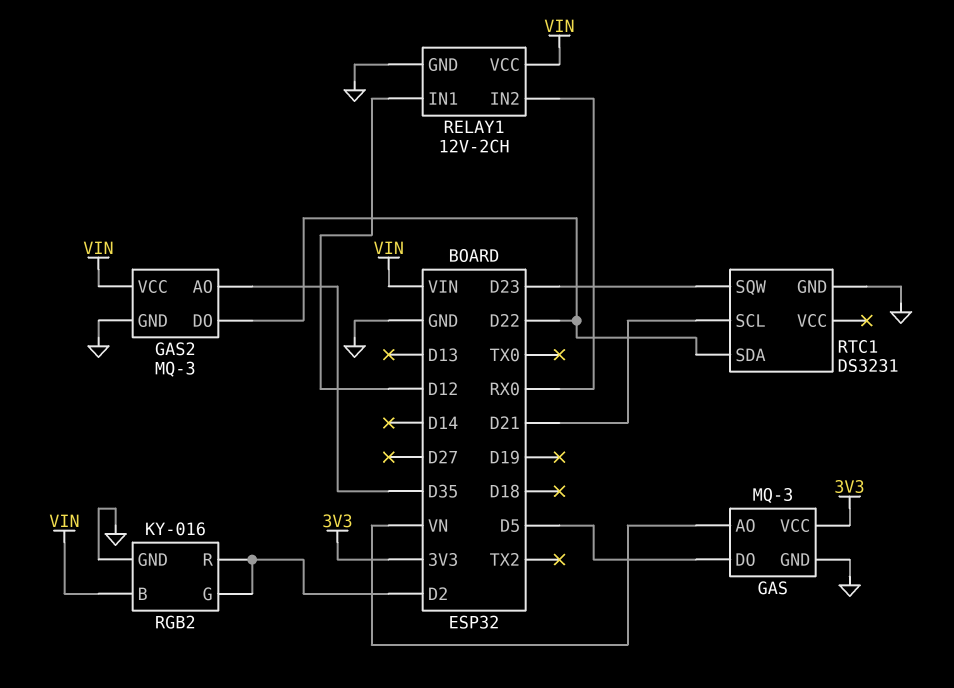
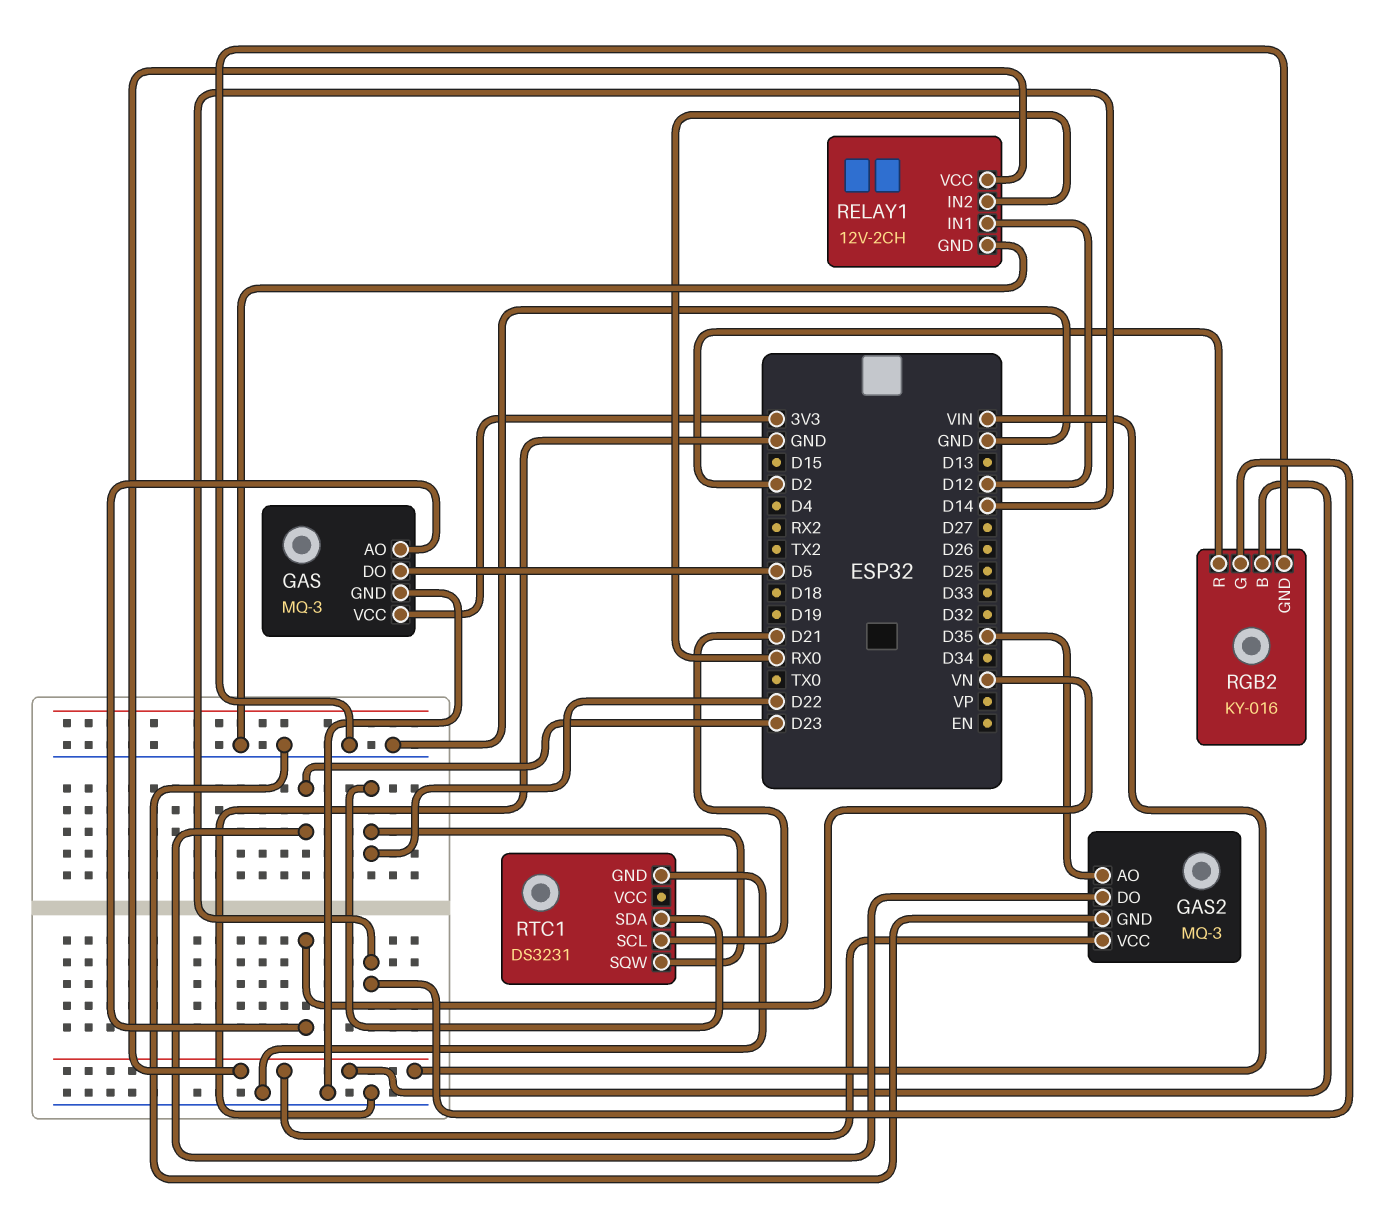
GAS2 pin DO: D22 -> D23
RGB2 pin G: D2 -> D14
RTC1 pin SQW: D23 -> D22

